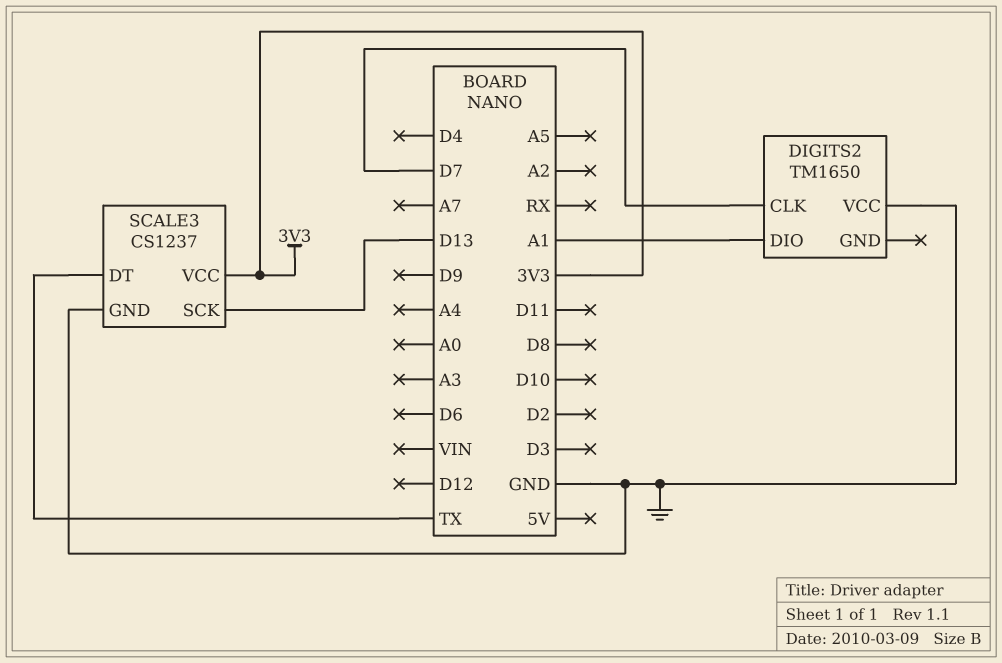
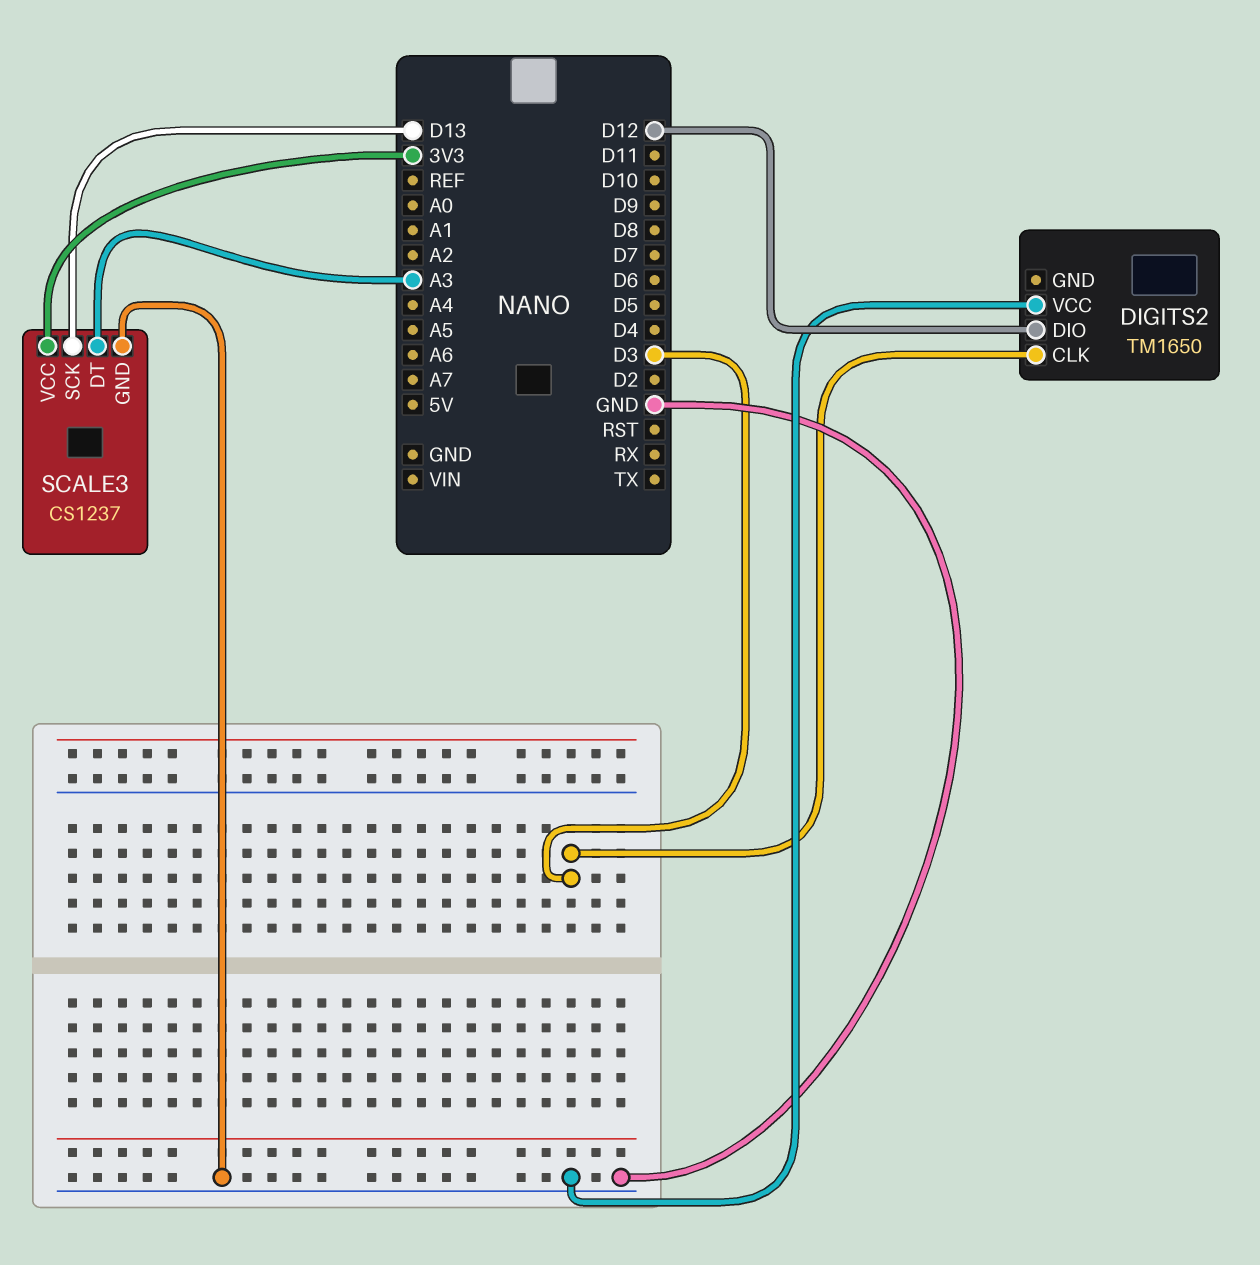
DIGITS2 pin CLK: D7 -> D3
DIGITS2 pin DIO: A1 -> D12
SCALE3 pin DT: TX -> A3

